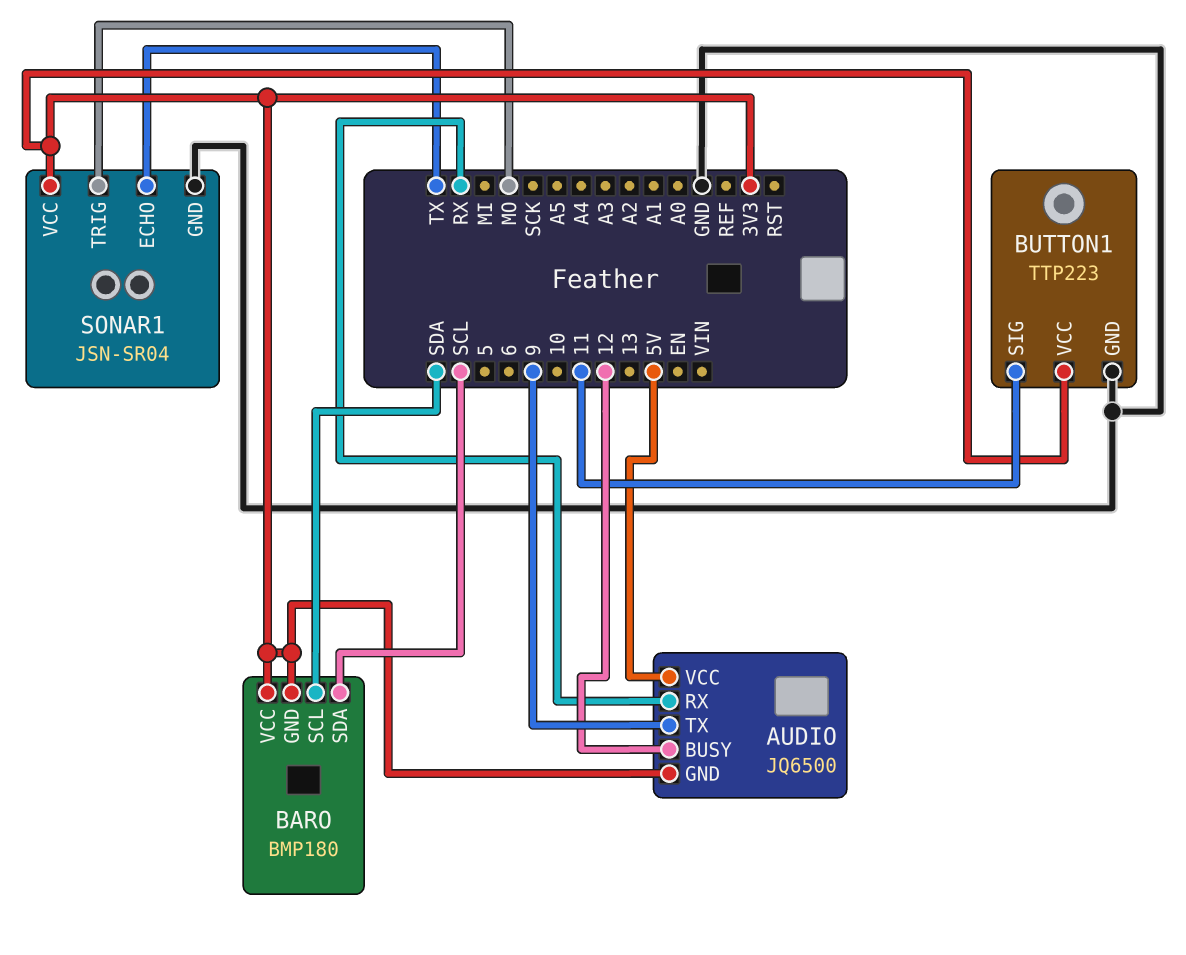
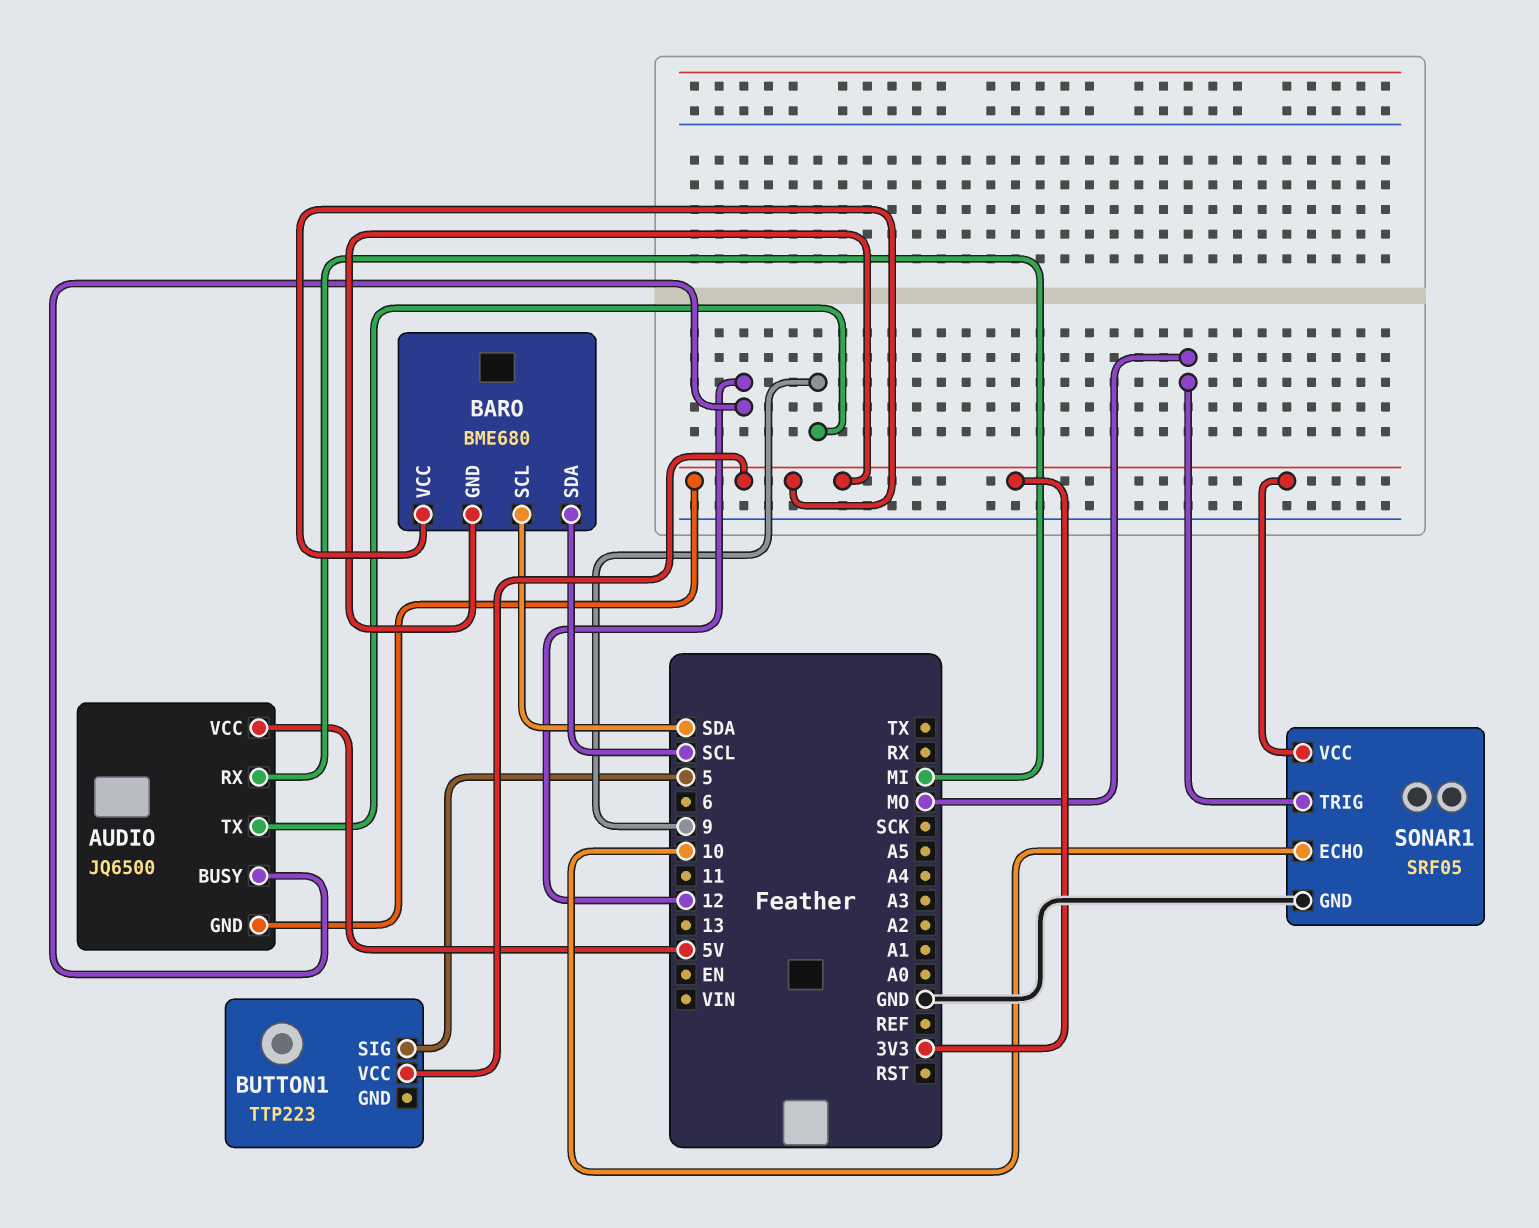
AUDIO pin RX: RX -> MI
BARO: BMP180 -> BME680
BUTTON1 pin GND: GND -> none
BUTTON1 pin SIG: 11 -> 5
SONAR1: JSN-SR04 -> SRF05
SONAR1 pin ECHO: TX -> 10

